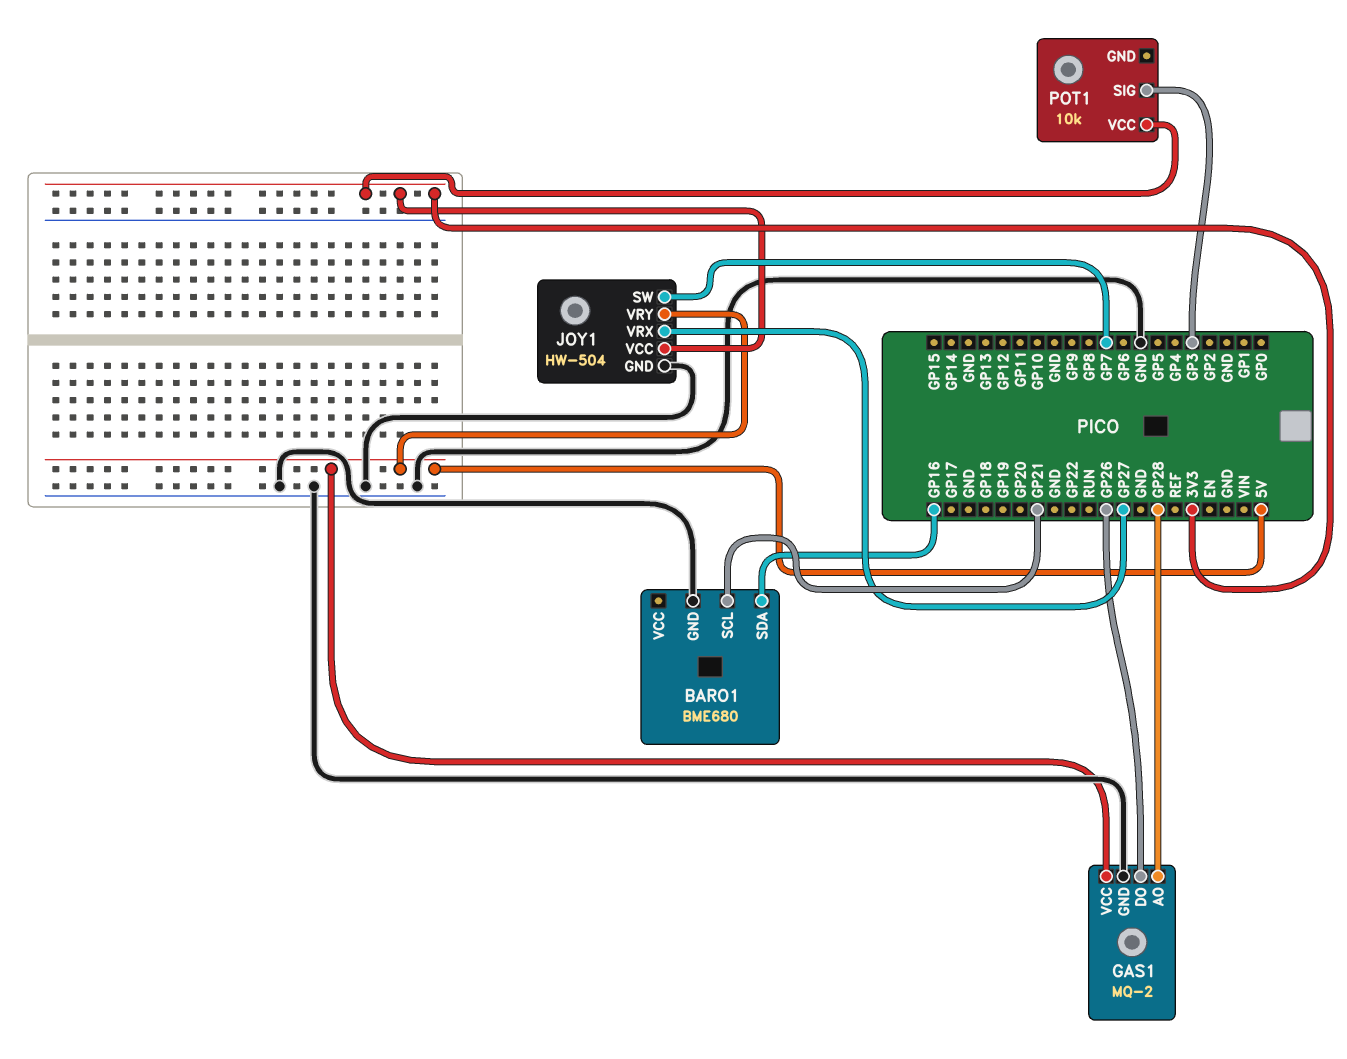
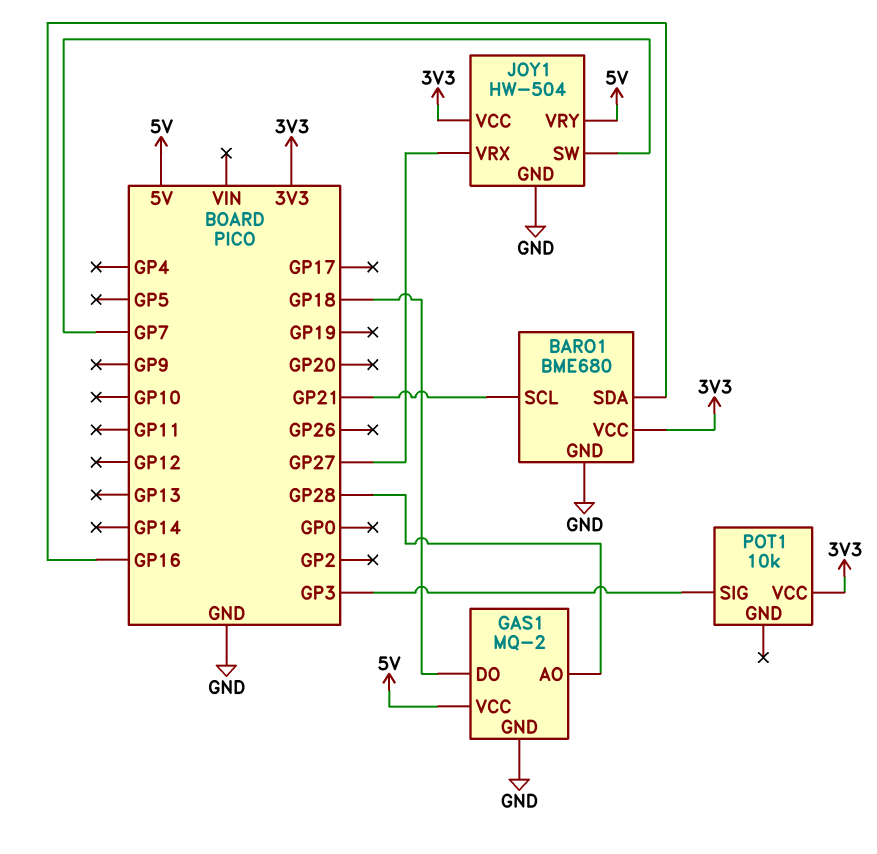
BARO1 pin VCC: none -> 3V3
GAS1 pin DO: GP26 -> GP18

